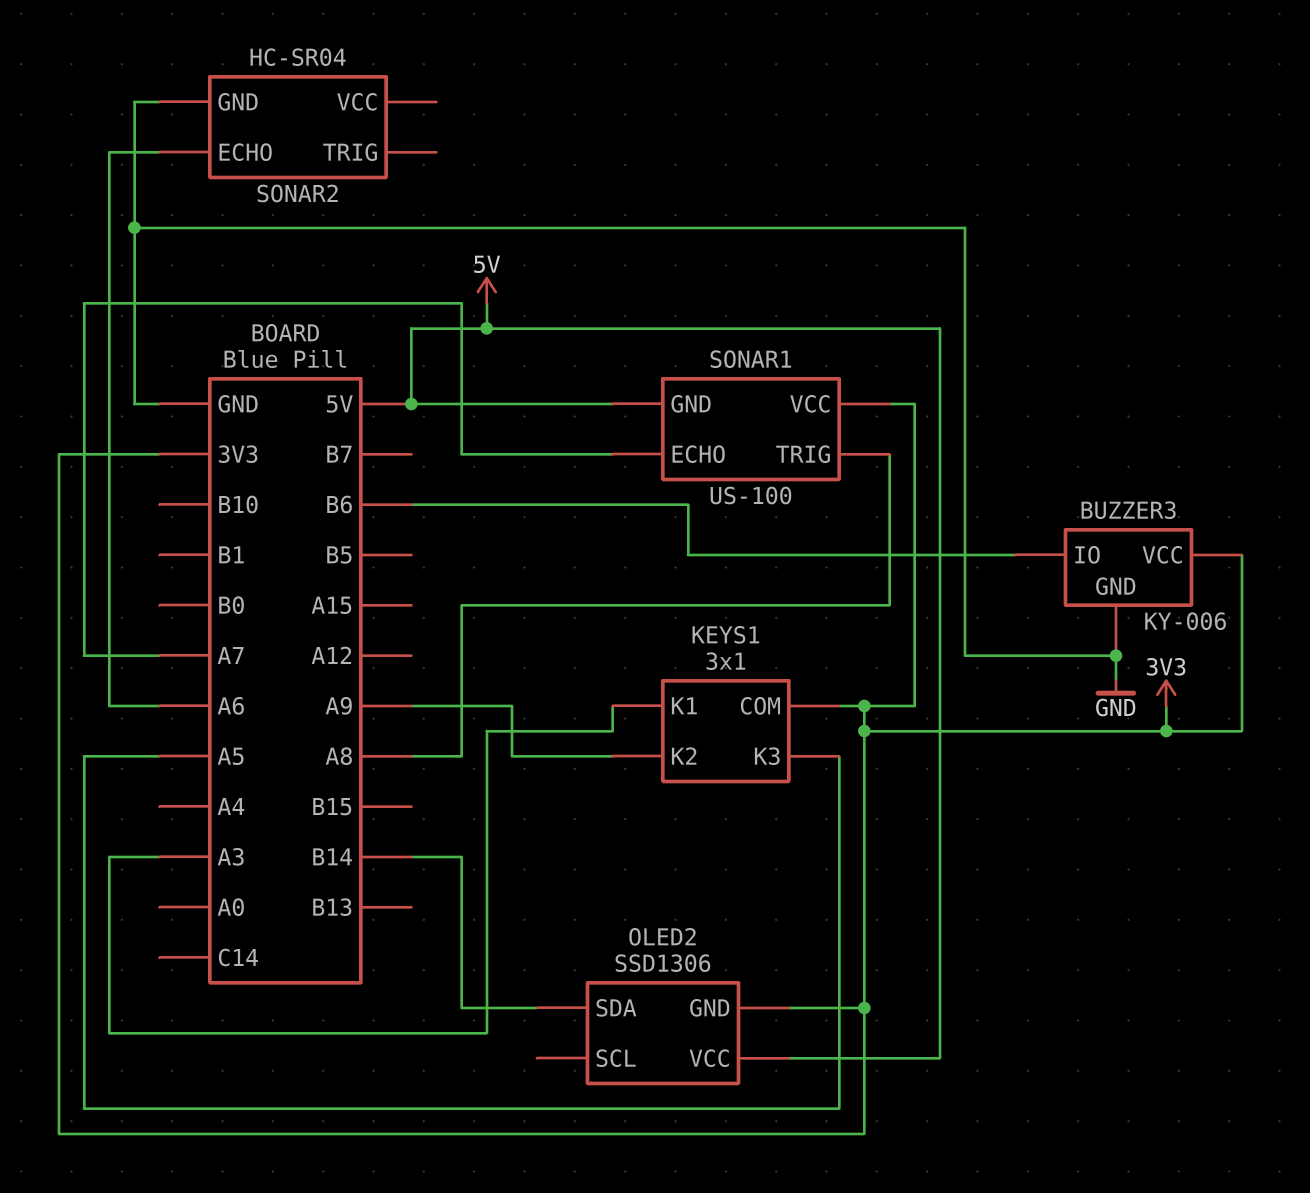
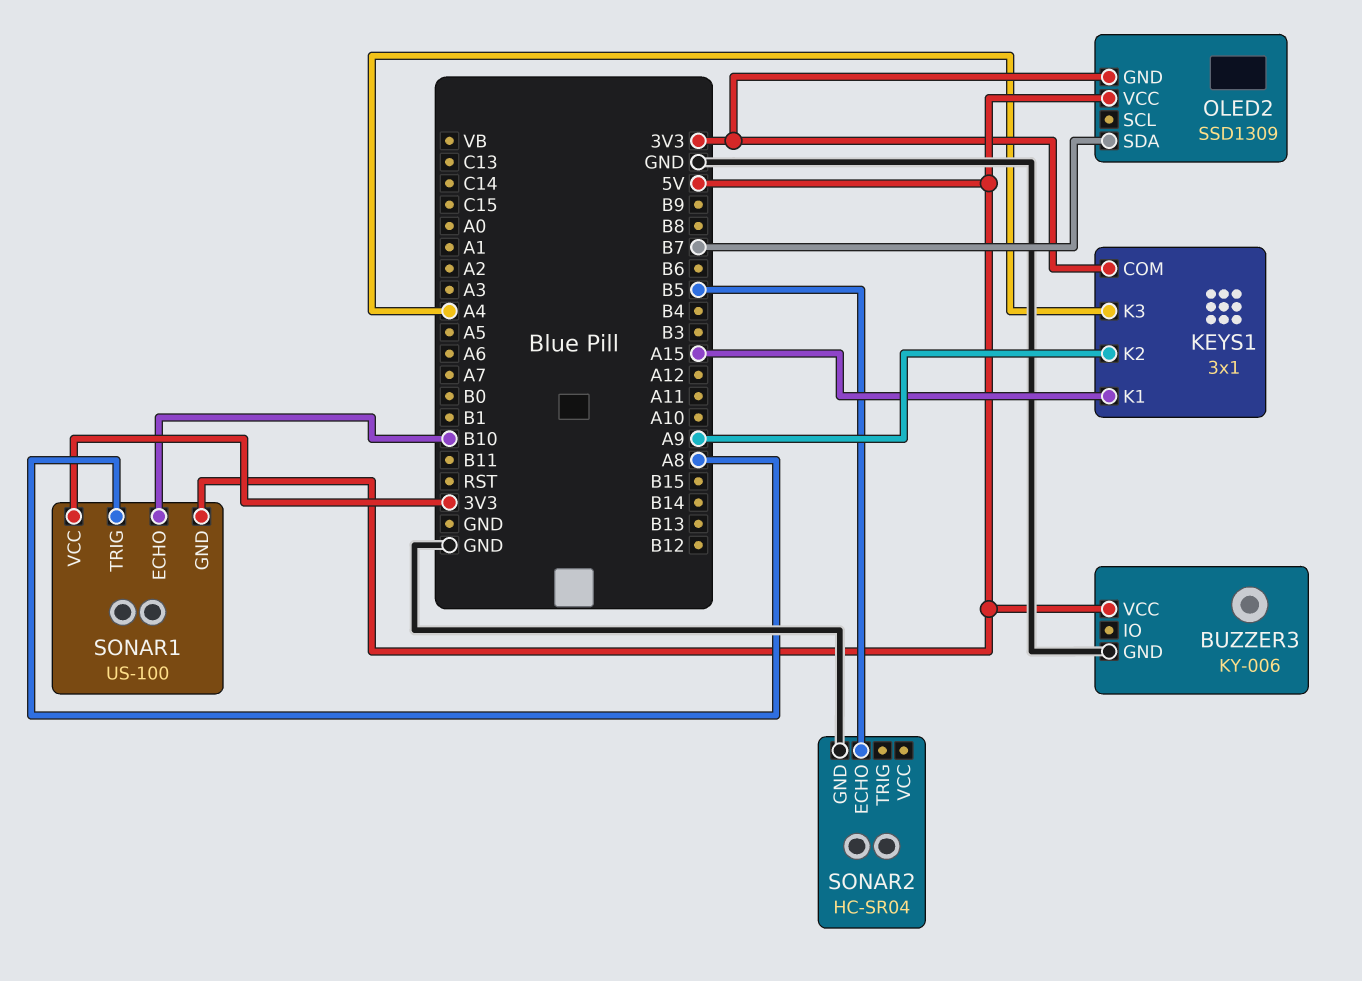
BUZZER3 pin IO: B6 -> none
BUZZER3 pin VCC: 3V3 -> 5V
KEYS1 pin K1: A3 -> A15
KEYS1 pin K3: A5 -> A4
OLED2: SSD1306 -> SSD1309
OLED2 pin SDA: B14 -> B7
SONAR1 pin ECHO: A7 -> B10
SONAR2 pin ECHO: A6 -> B5

